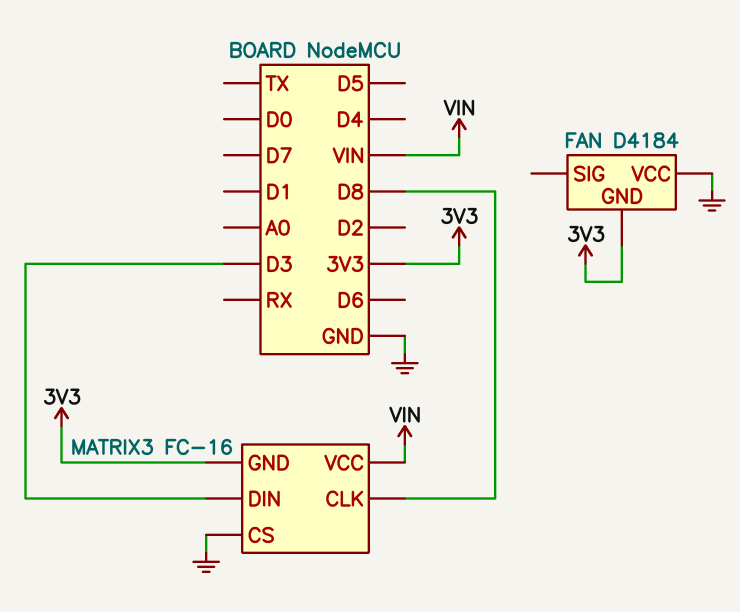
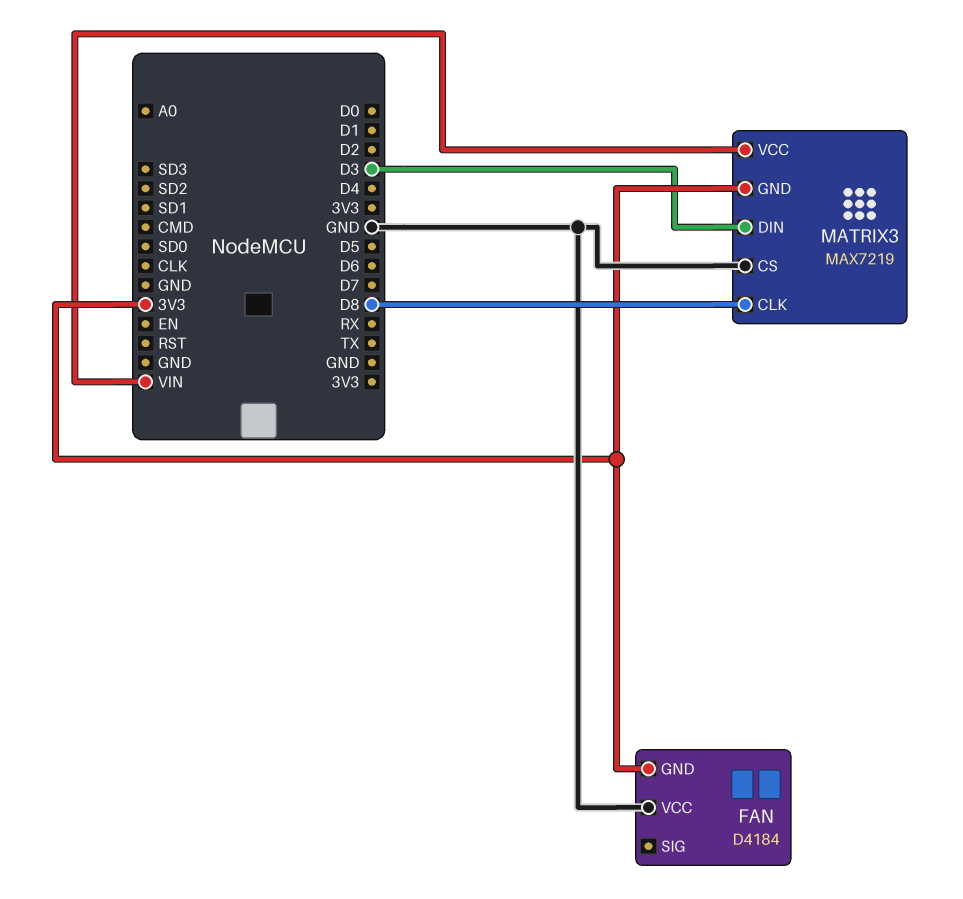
MATRIX3: FC-16 -> MAX7219

